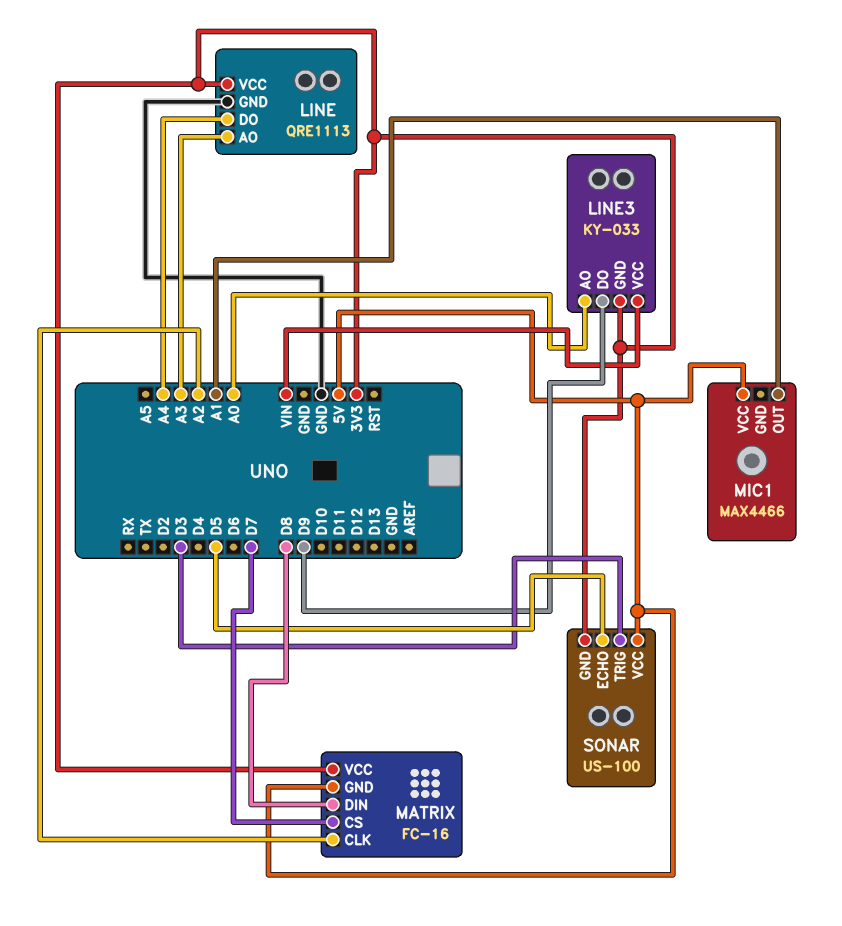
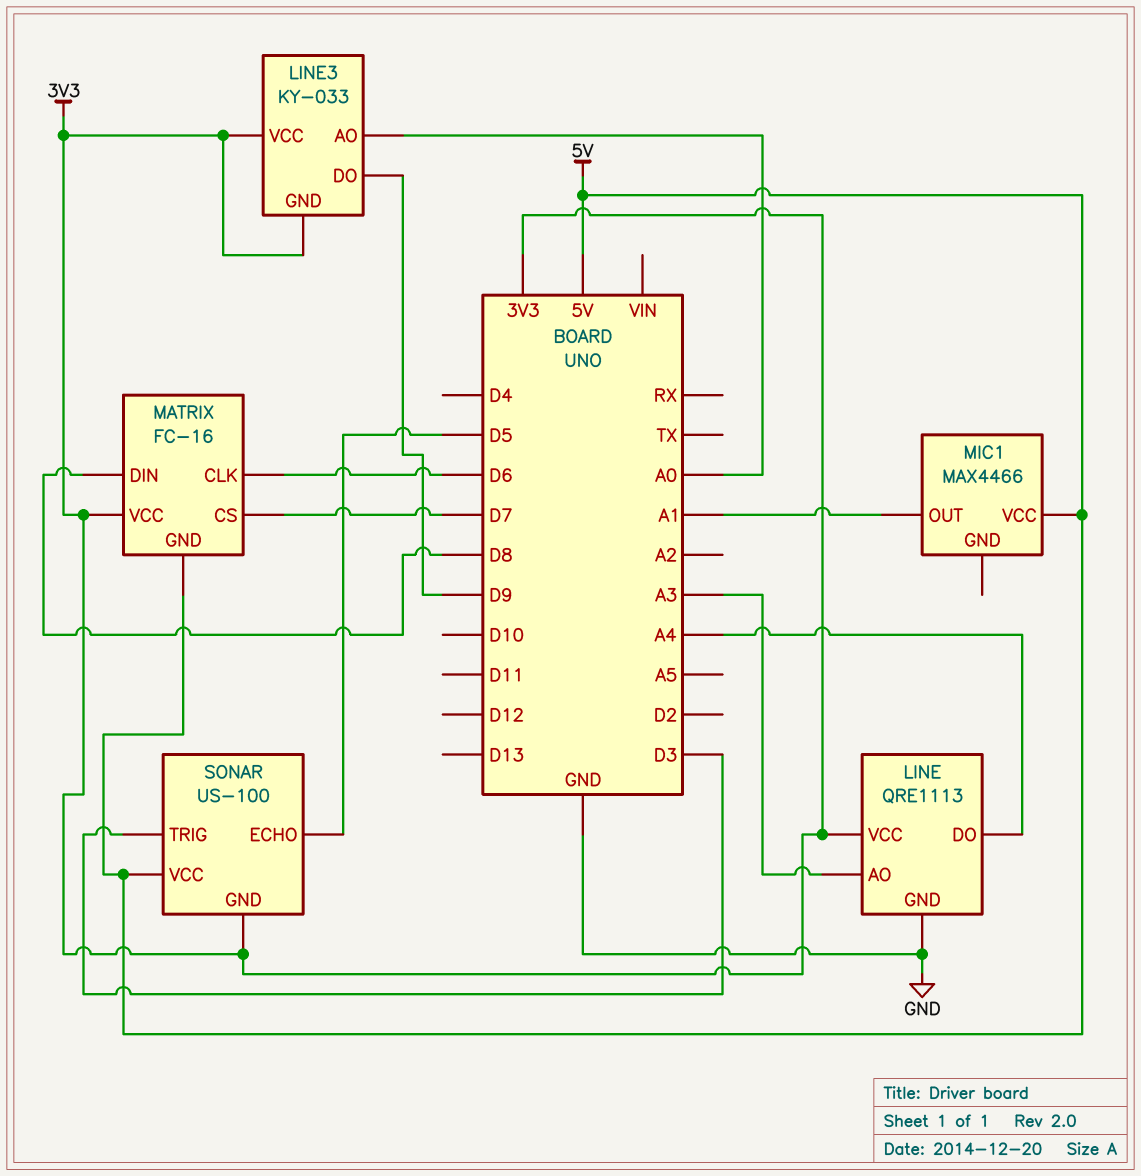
LINE3 pin VCC: VIN -> 3V3
MATRIX pin CLK: A2 -> D6

